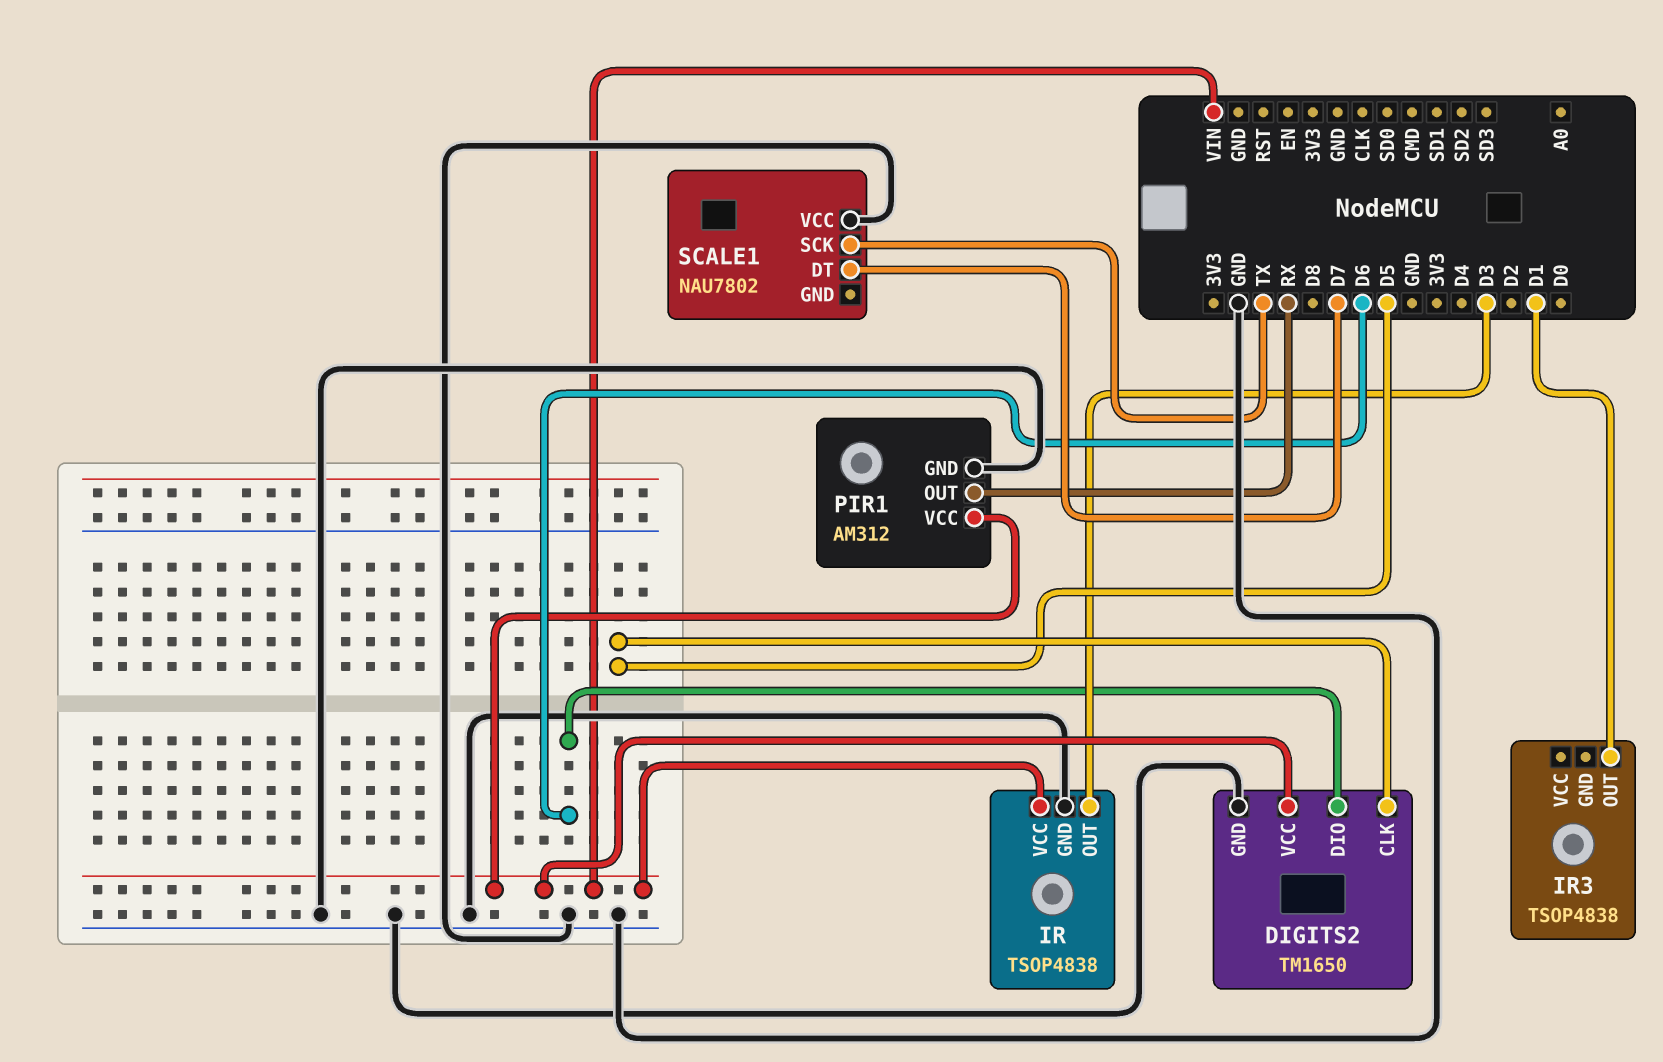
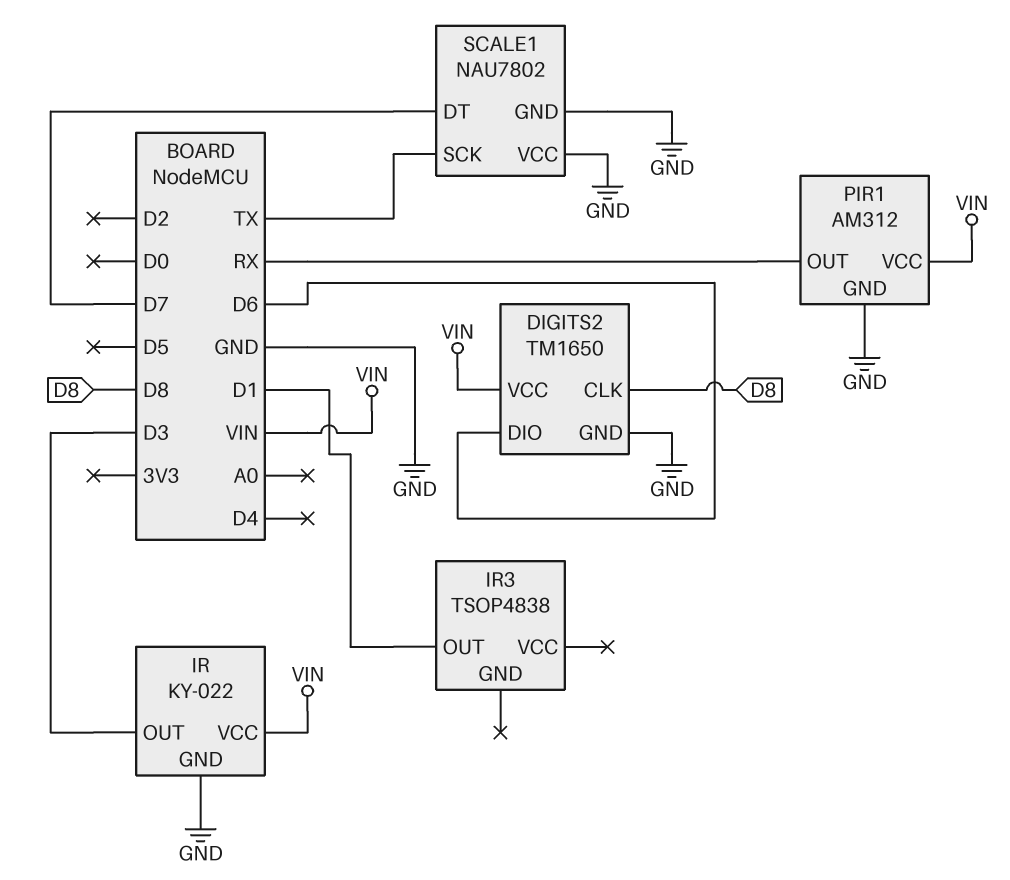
DIGITS2 pin CLK: D5 -> D8
IR: TSOP4838 -> KY-022
SCALE1 pin GND: none -> GND

